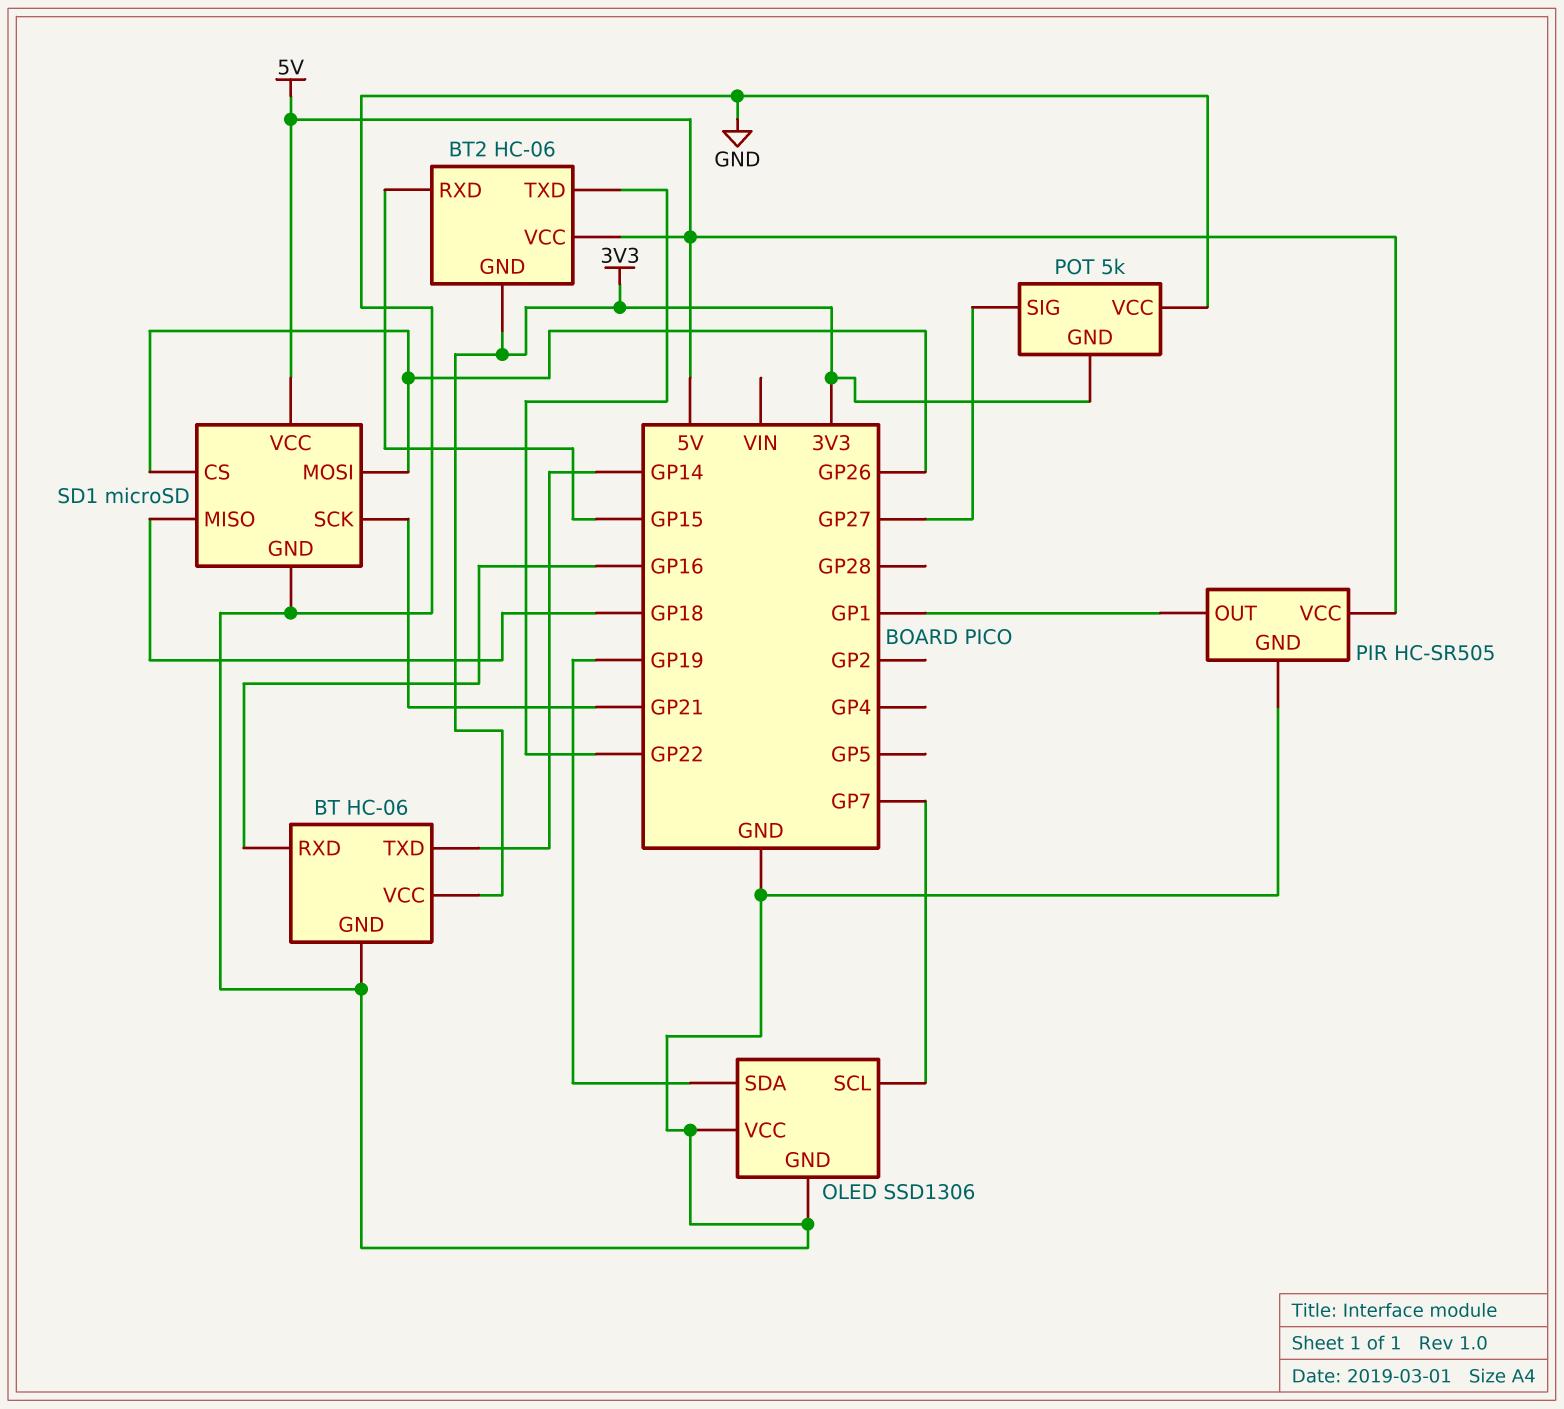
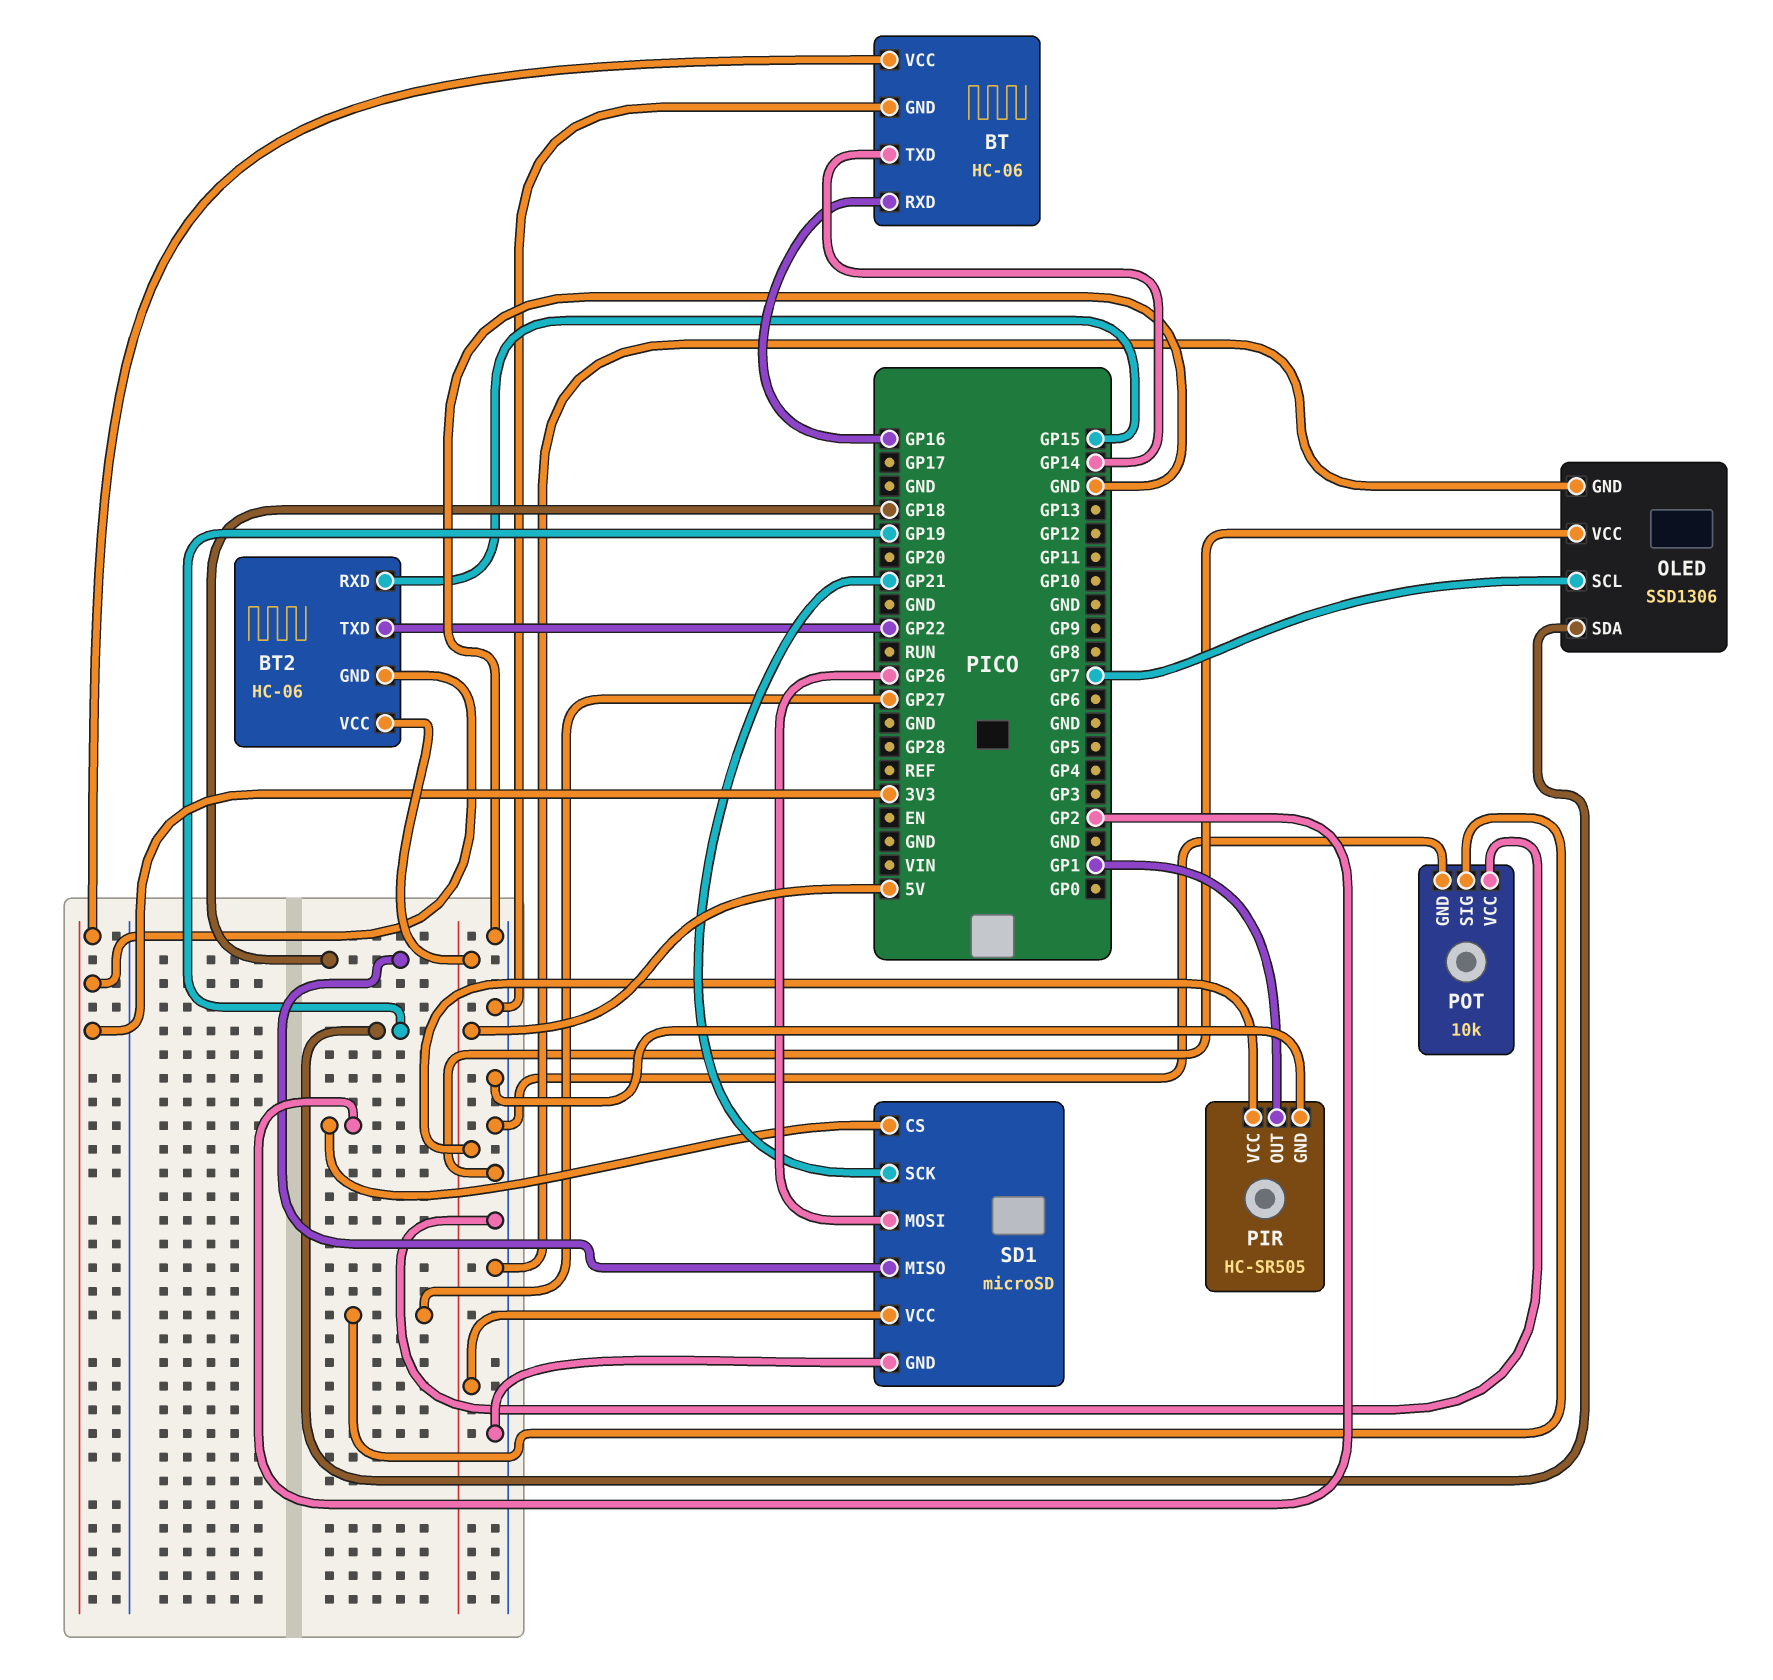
POT: 5k -> 10k
POT pin GND: 3V3 -> GND
SD1 pin CS: GP26 -> GP2

